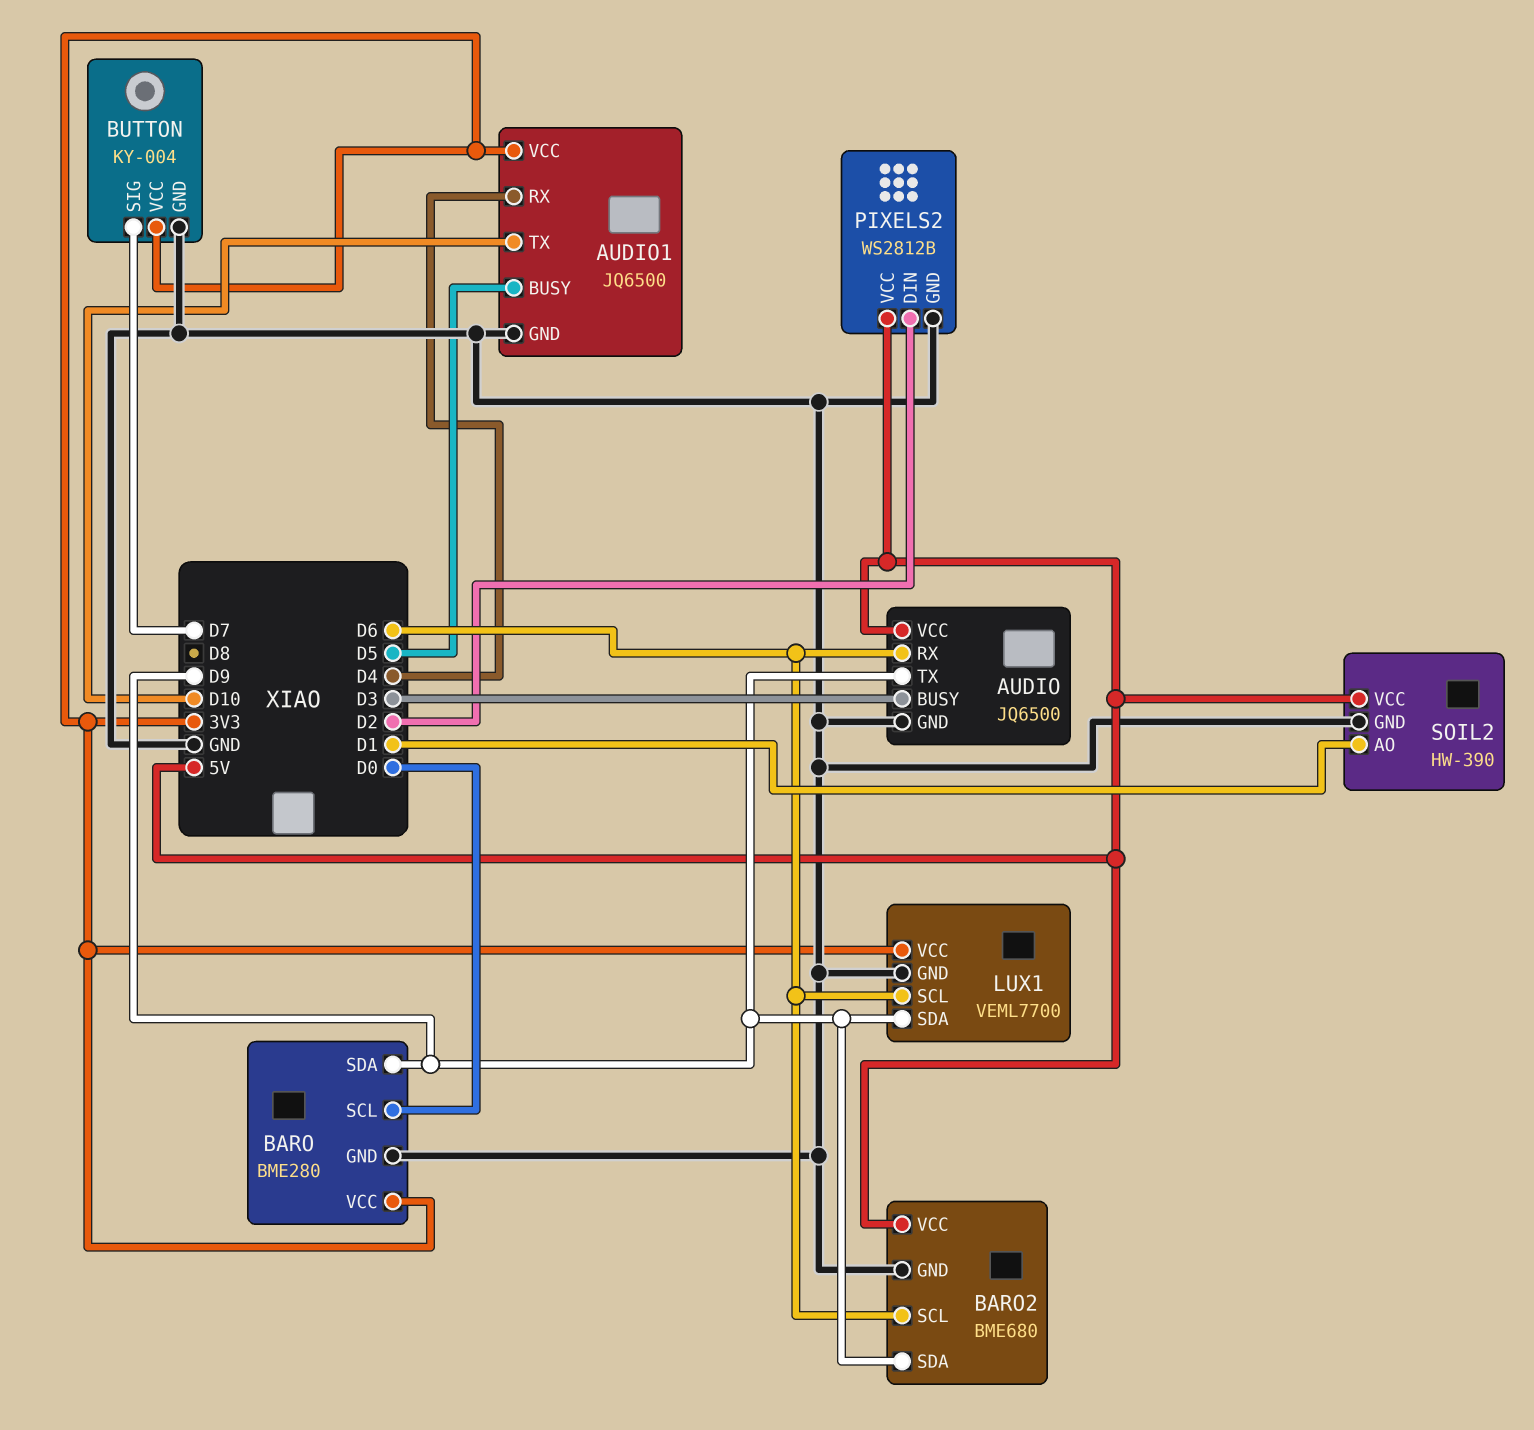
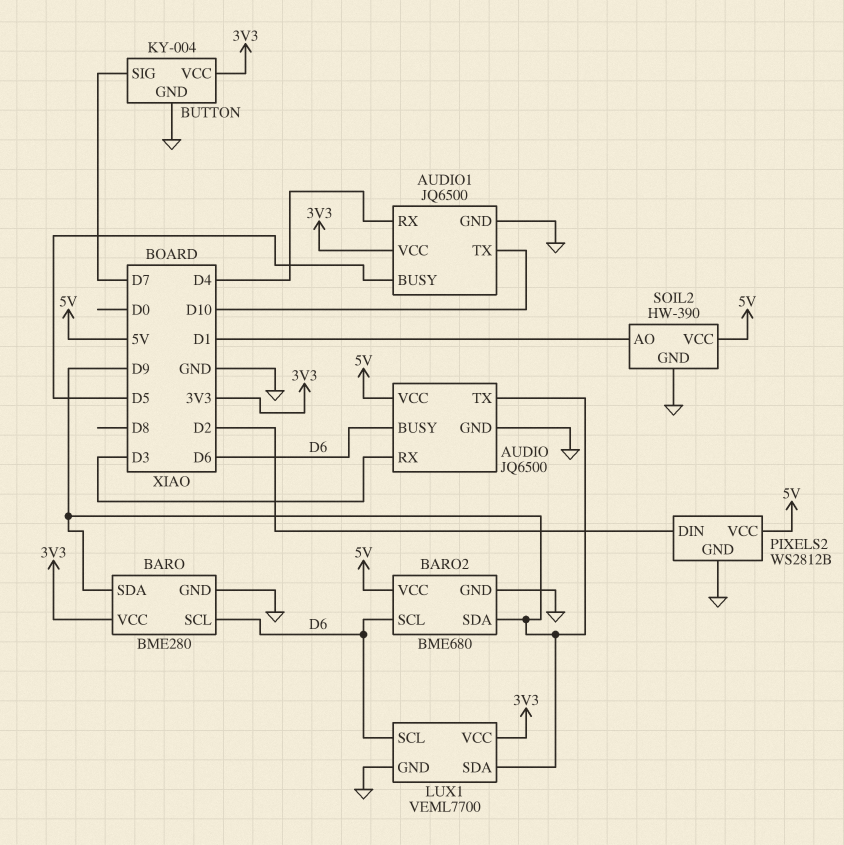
AUDIO pin BUSY: D3 -> D6
AUDIO pin RX: D6 -> D3
BARO pin SCL: D0 -> D6

